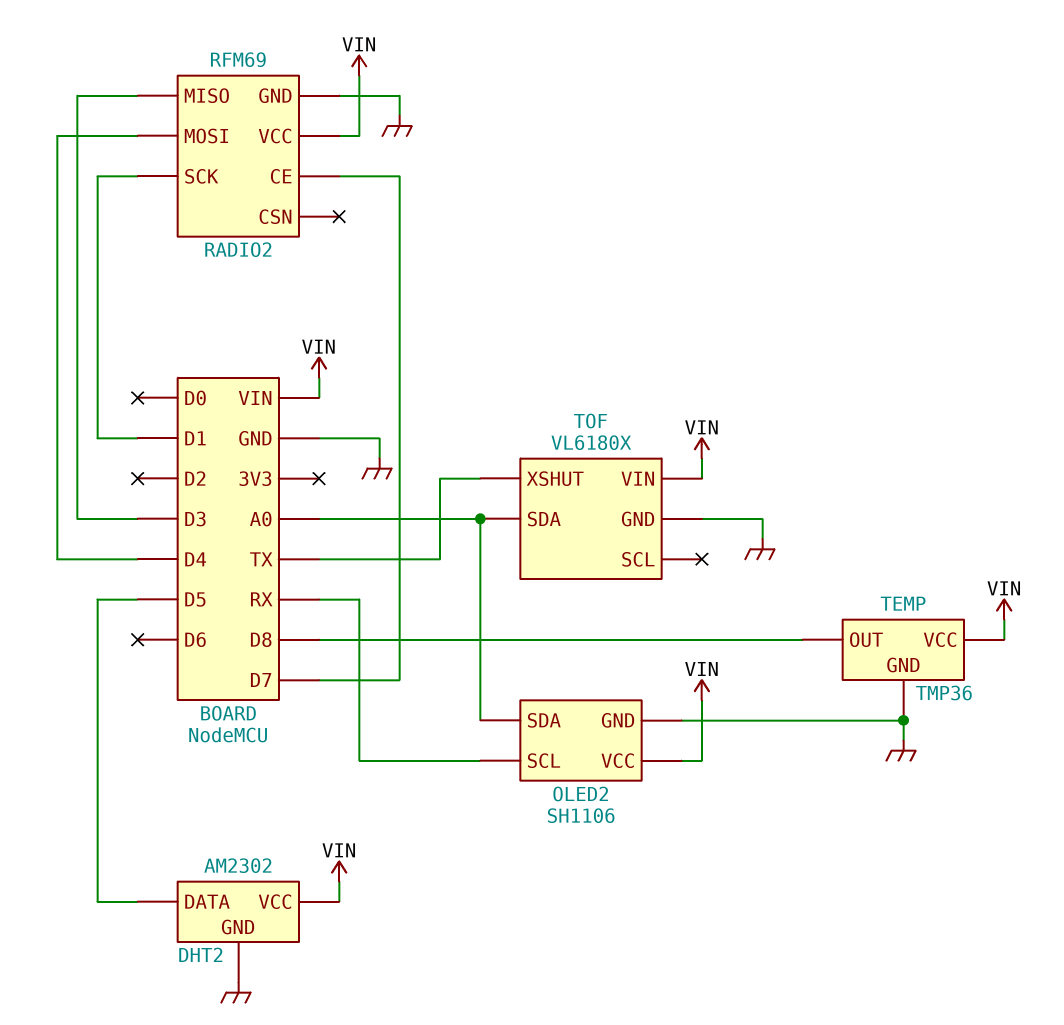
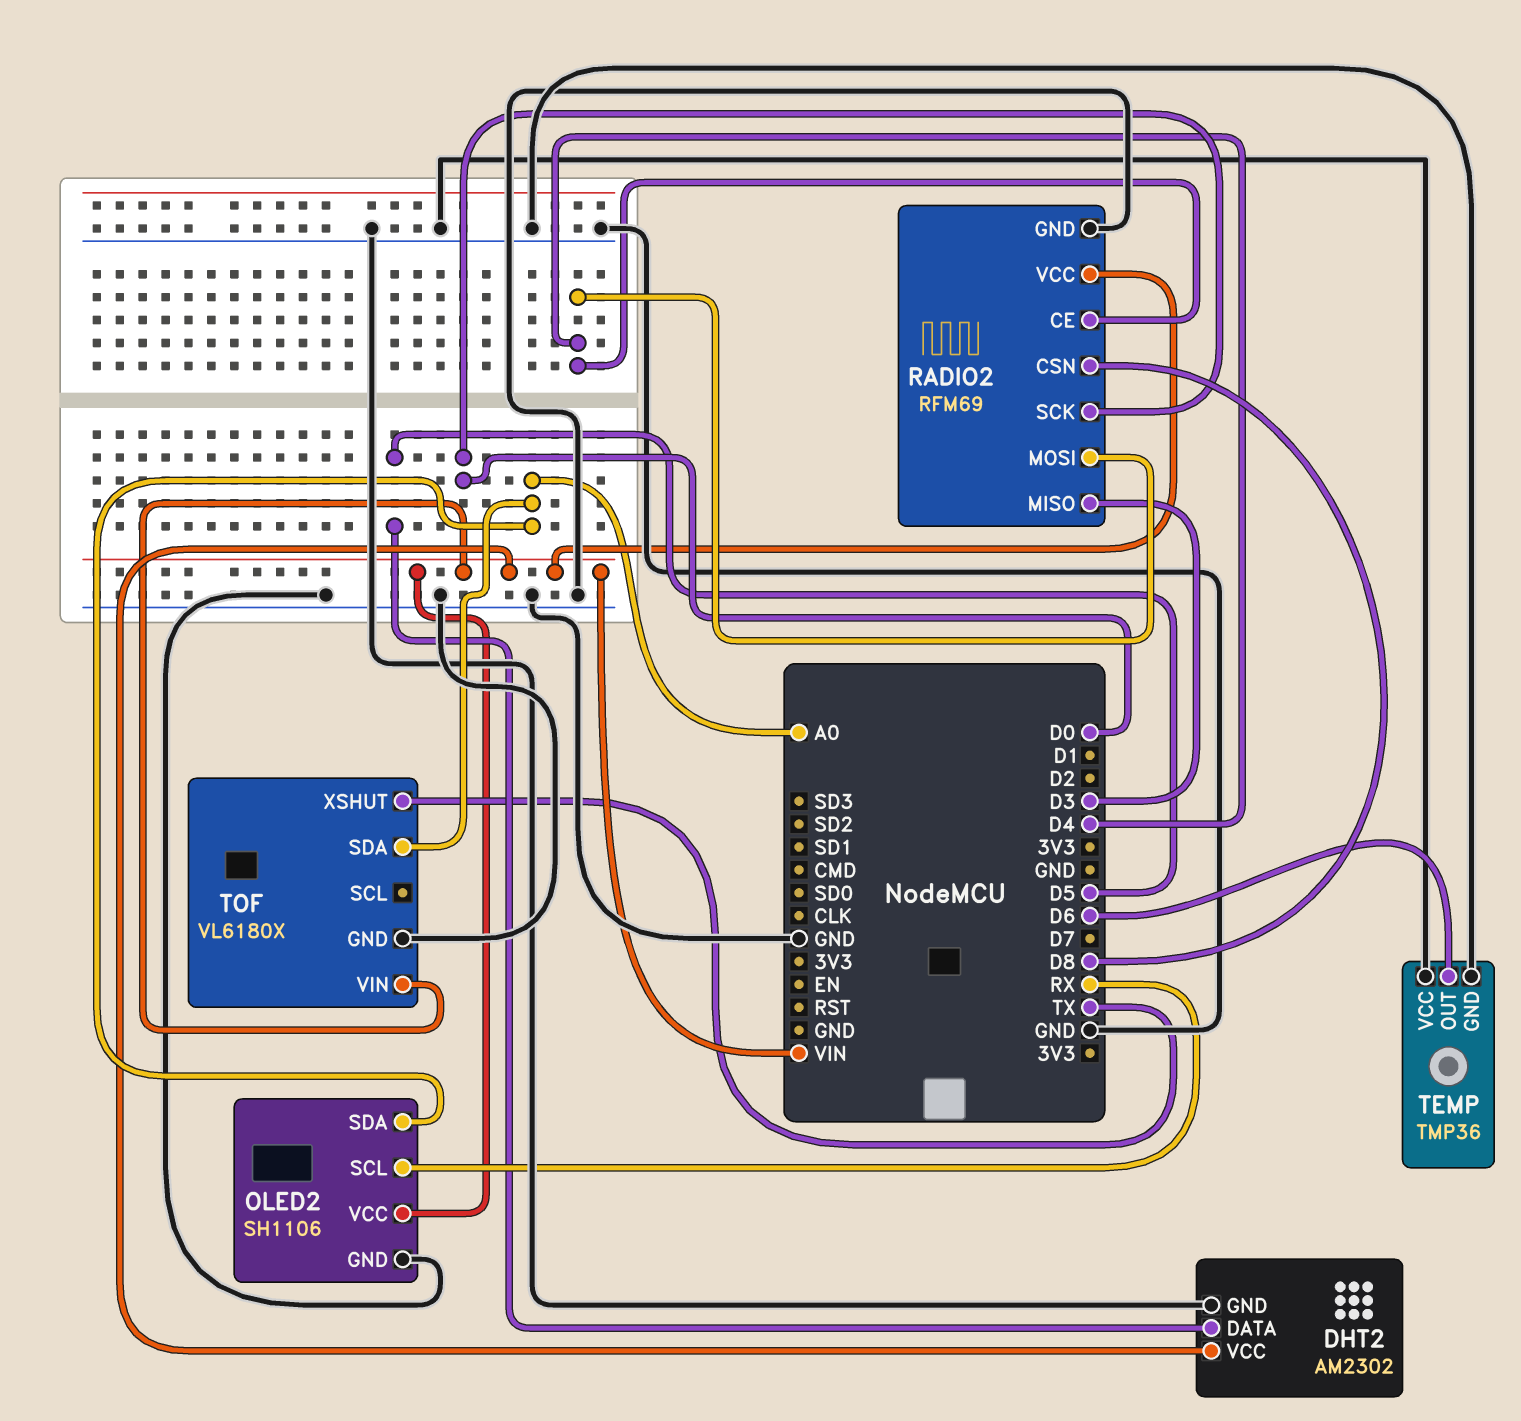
RADIO2 pin CE: D7 -> D4
RADIO2 pin CSN: none -> D8
RADIO2 pin SCK: D1 -> D0
TEMP pin OUT: D8 -> D6
TEMP pin VCC: VIN -> GND

